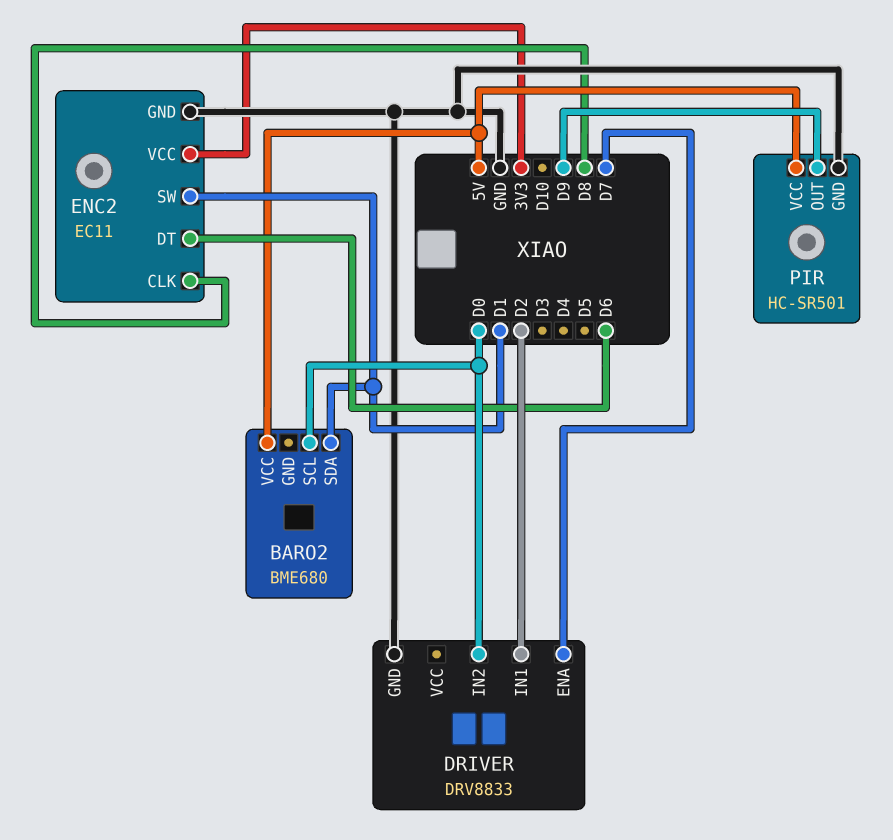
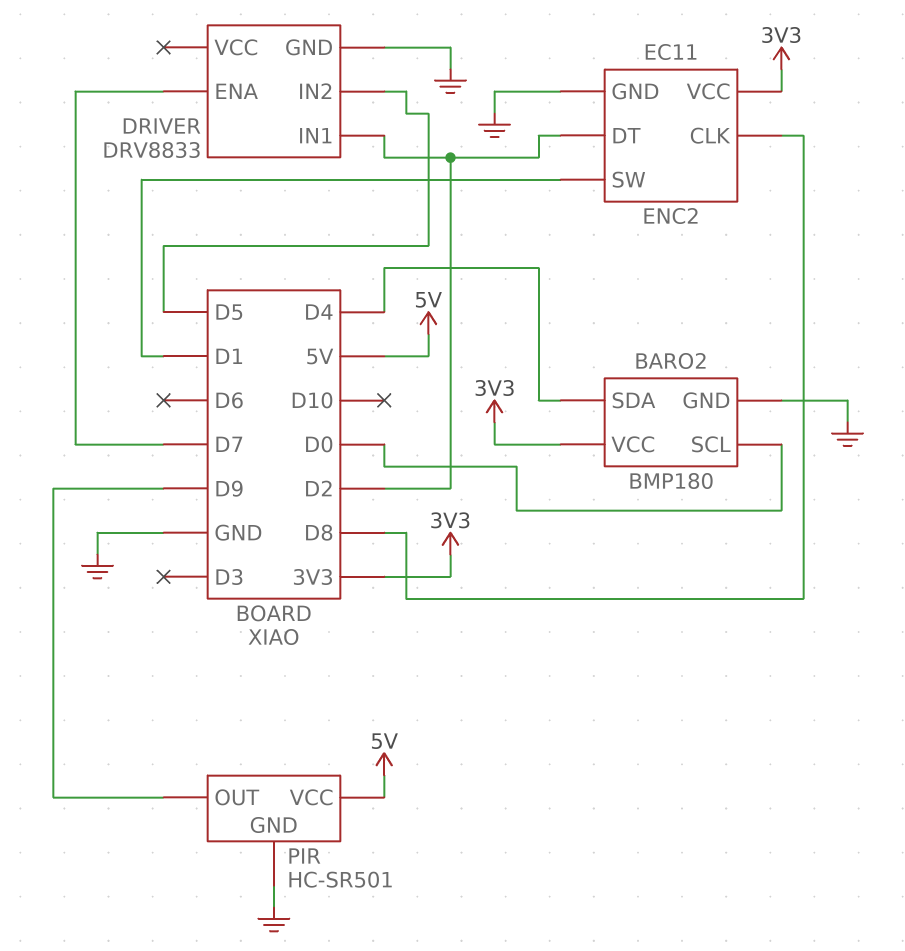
BARO2: BME680 -> BMP180
BARO2 pin GND: none -> GND
BARO2 pin SDA: D1 -> D4
BARO2 pin VCC: 5V -> 3V3
DRIVER pin IN2: D0 -> D5
ENC2 pin DT: D6 -> D2

